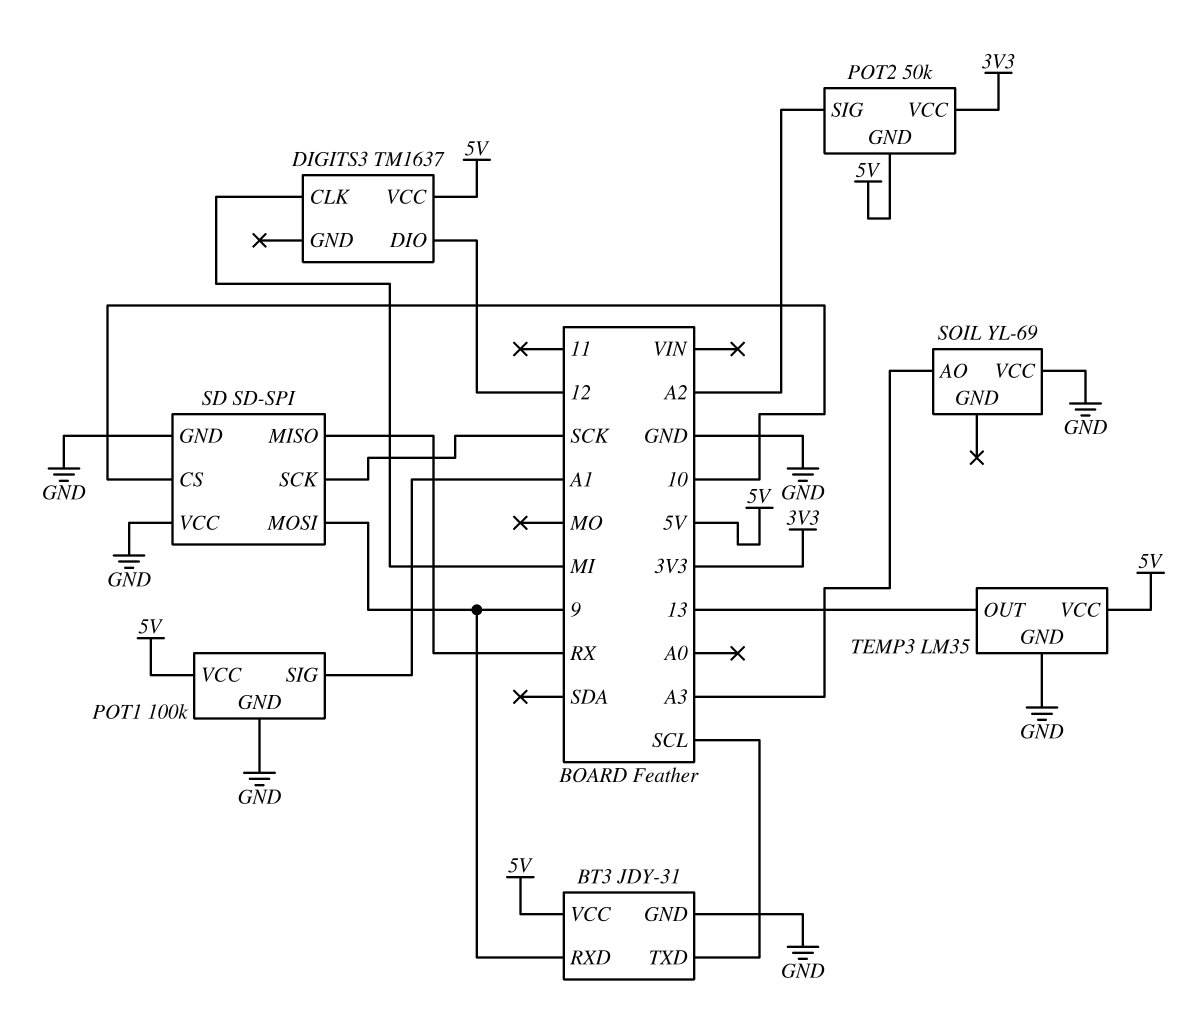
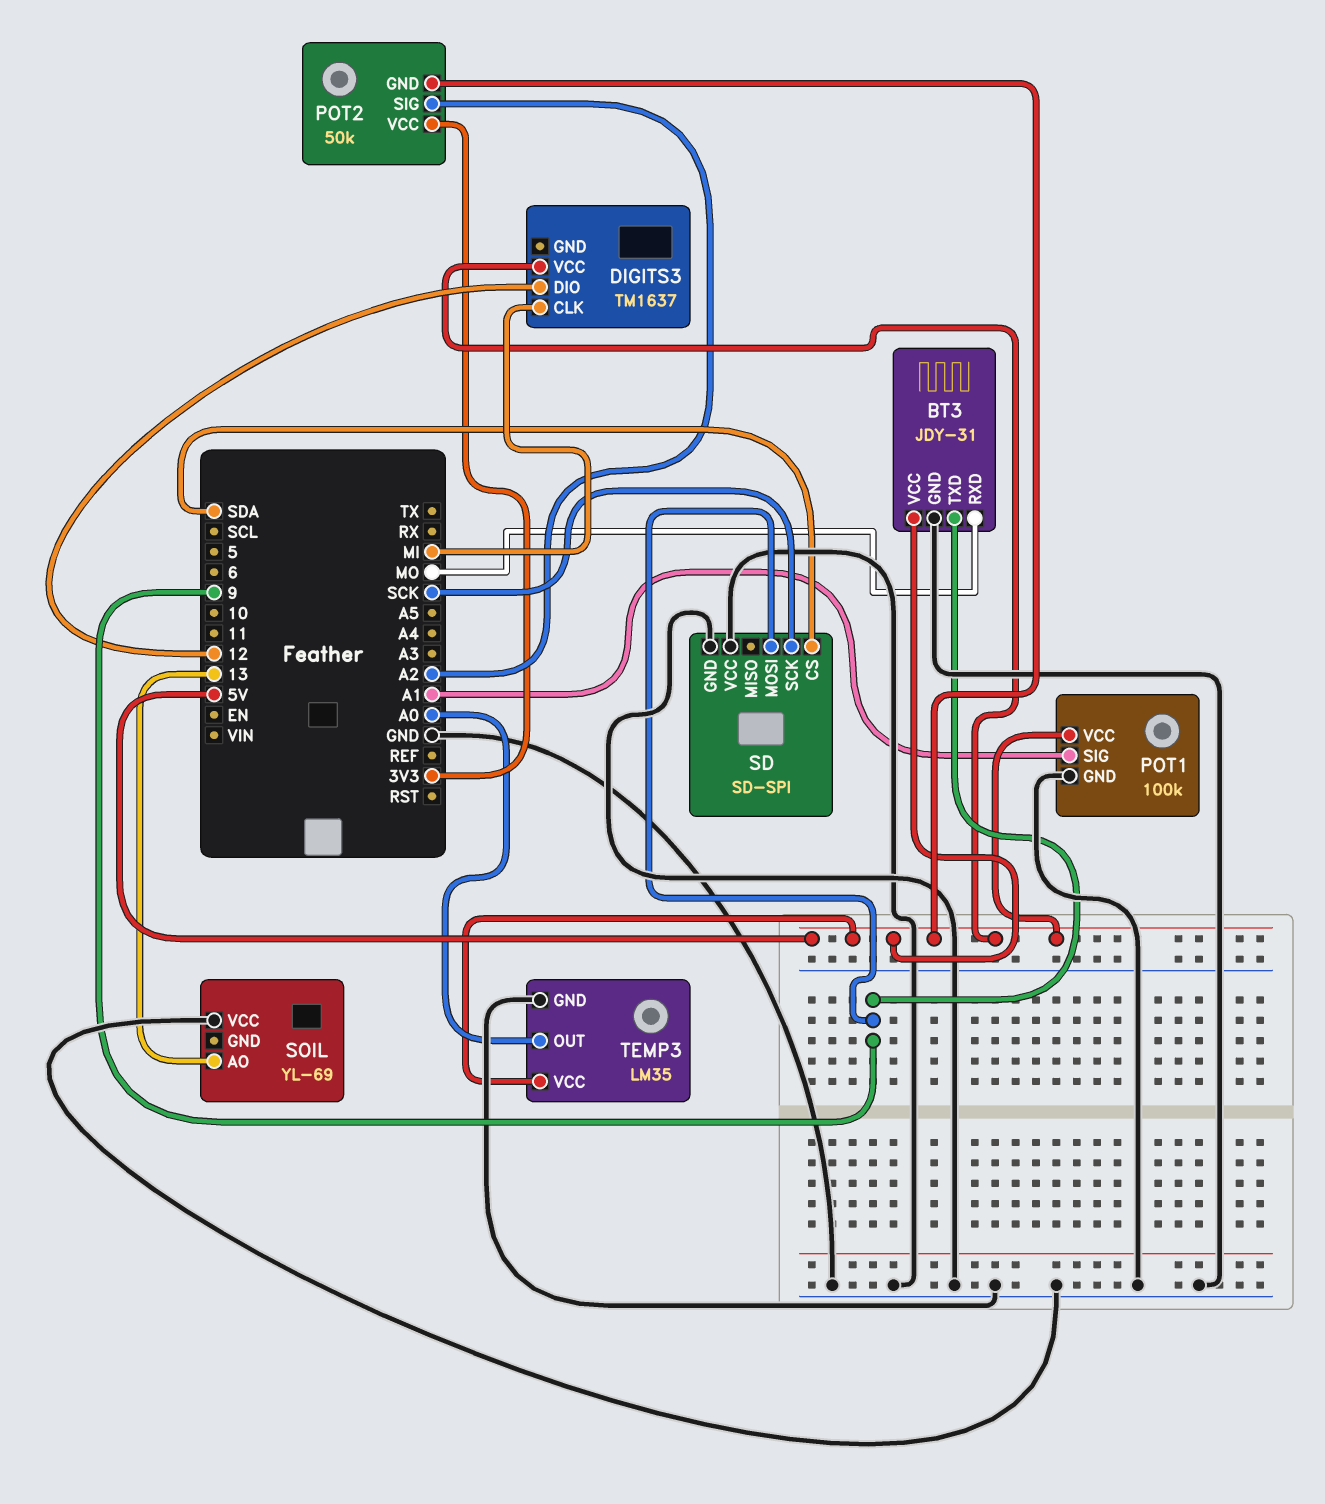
BT3 pin RXD: 9 -> MO
BT3 pin TXD: SCL -> 9
SD pin CS: 10 -> SDA
SD pin MISO: RX -> none
SOIL pin AO: A3 -> 13
TEMP3 pin OUT: 13 -> A0

